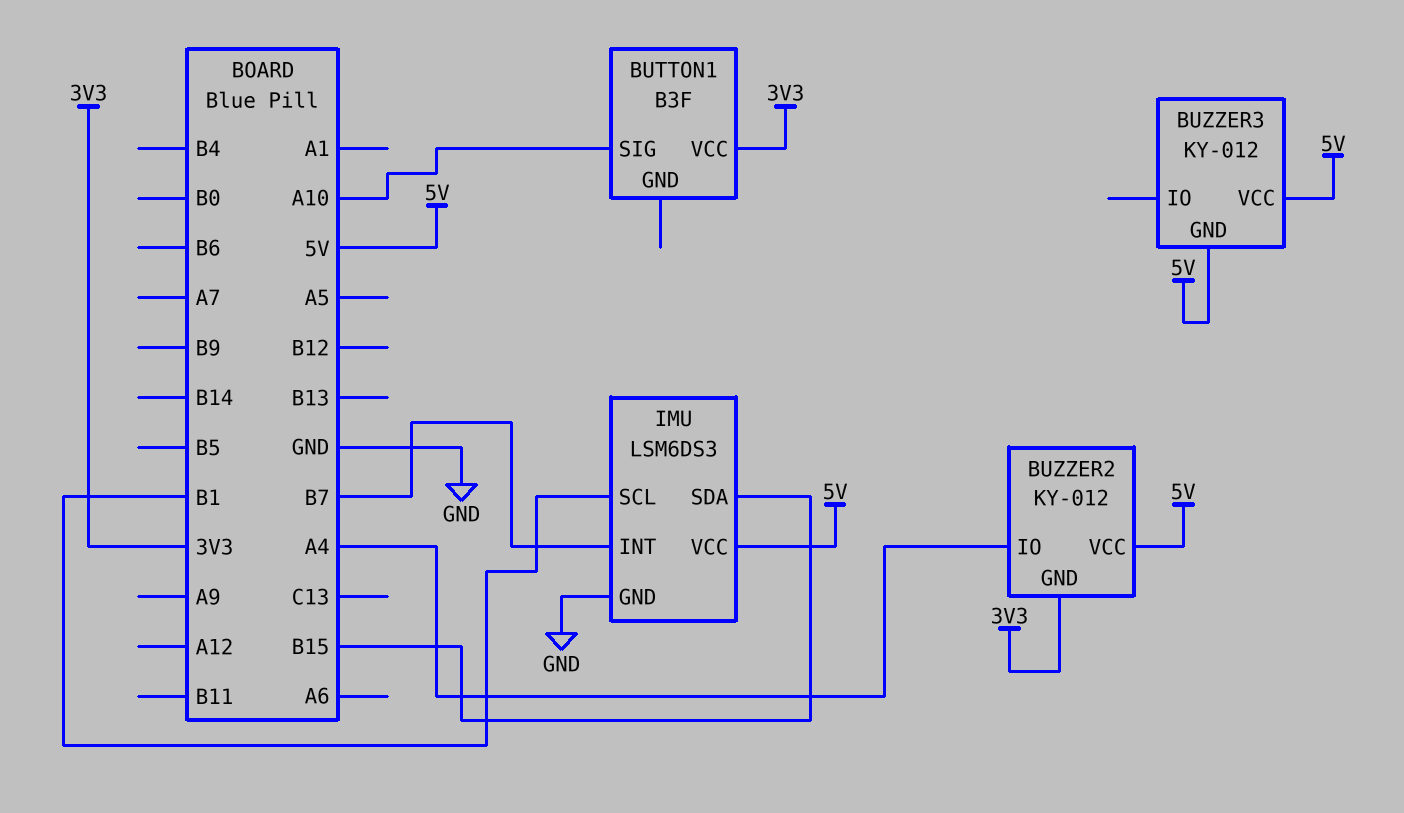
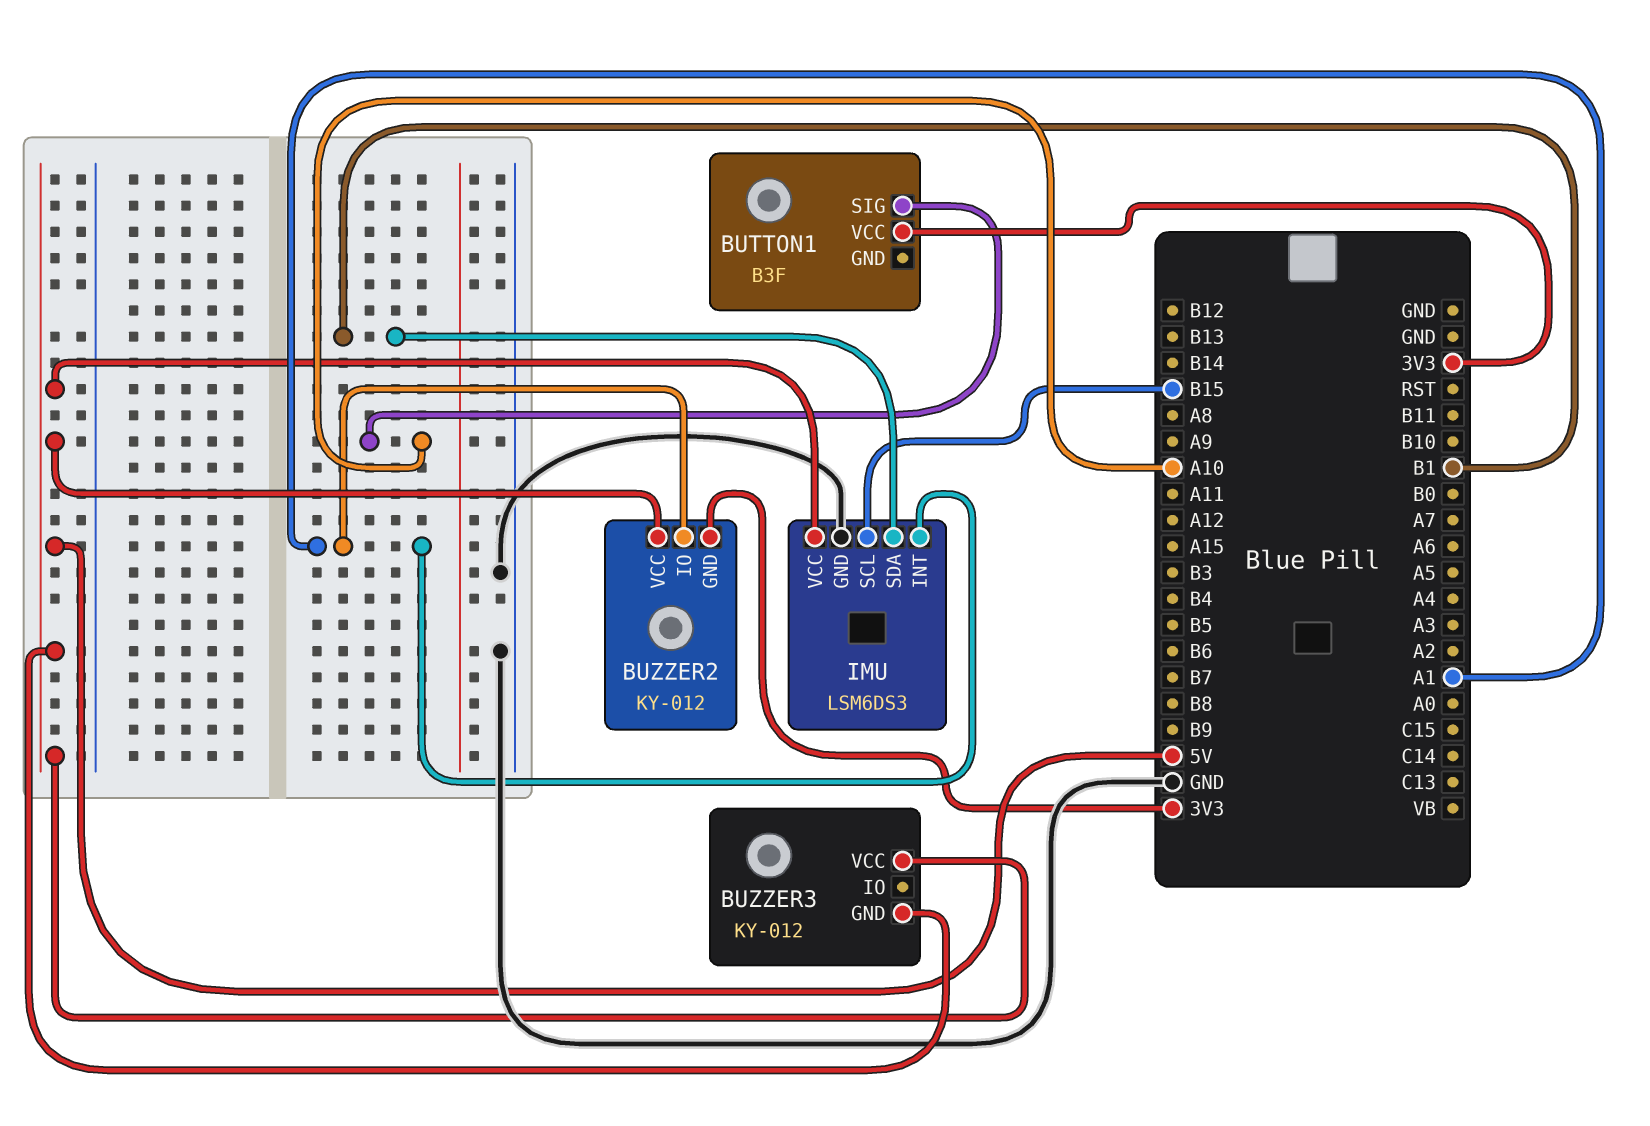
BUZZER2 pin IO: A4 -> A1
IMU pin INT: B7 -> A1
IMU pin SCL: B1 -> B15
IMU pin SDA: B15 -> B1

